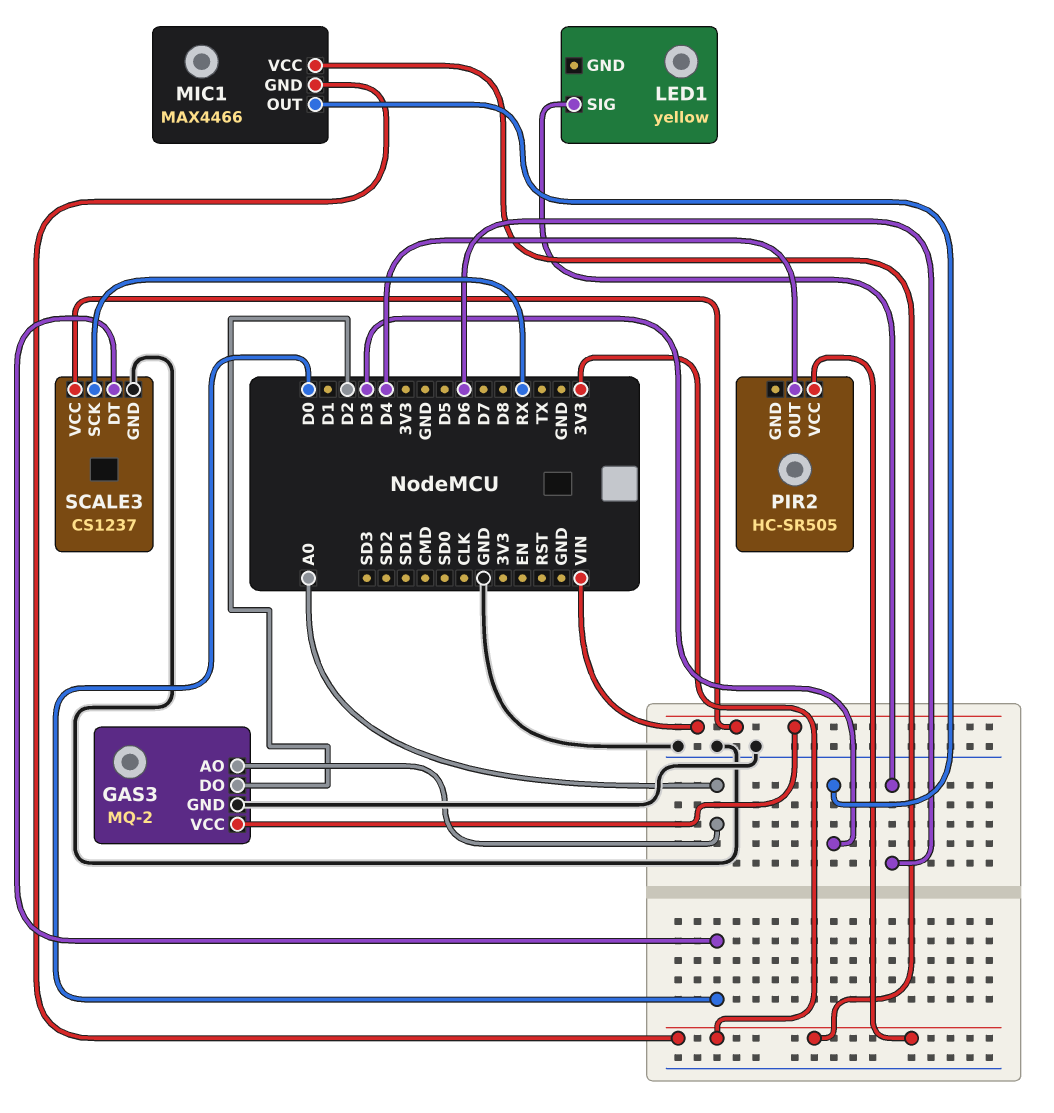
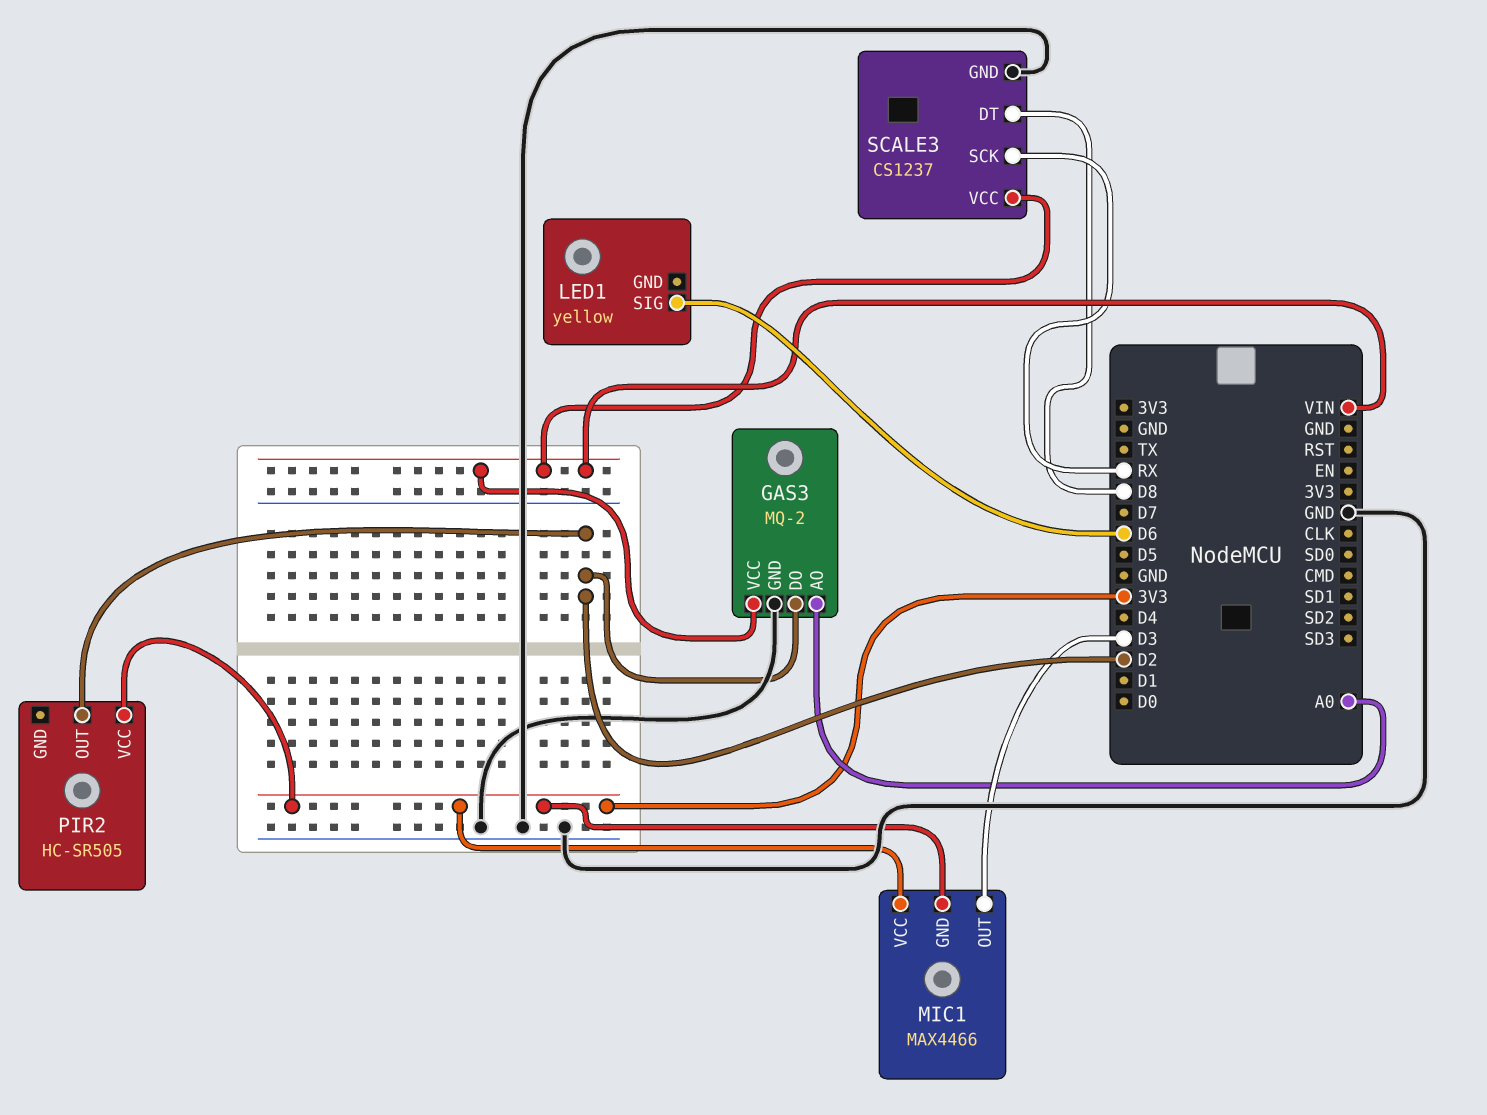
PIR2 pin OUT: D4 -> D2
SCALE3 pin DT: D0 -> D8

